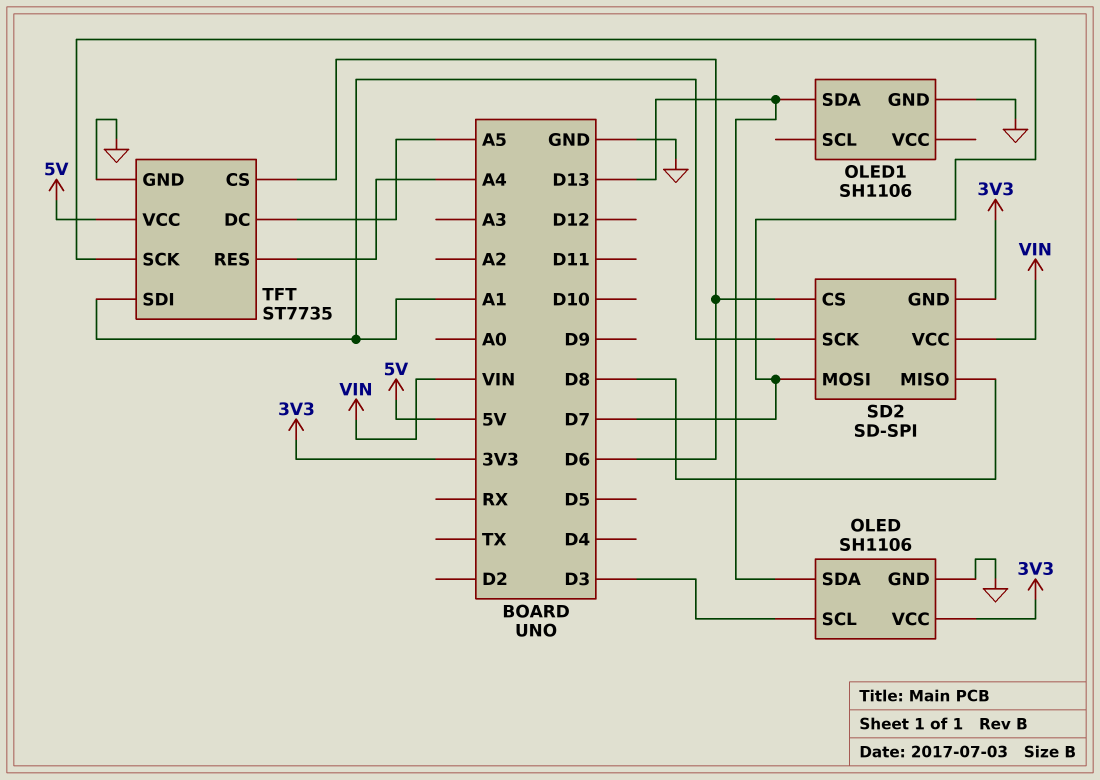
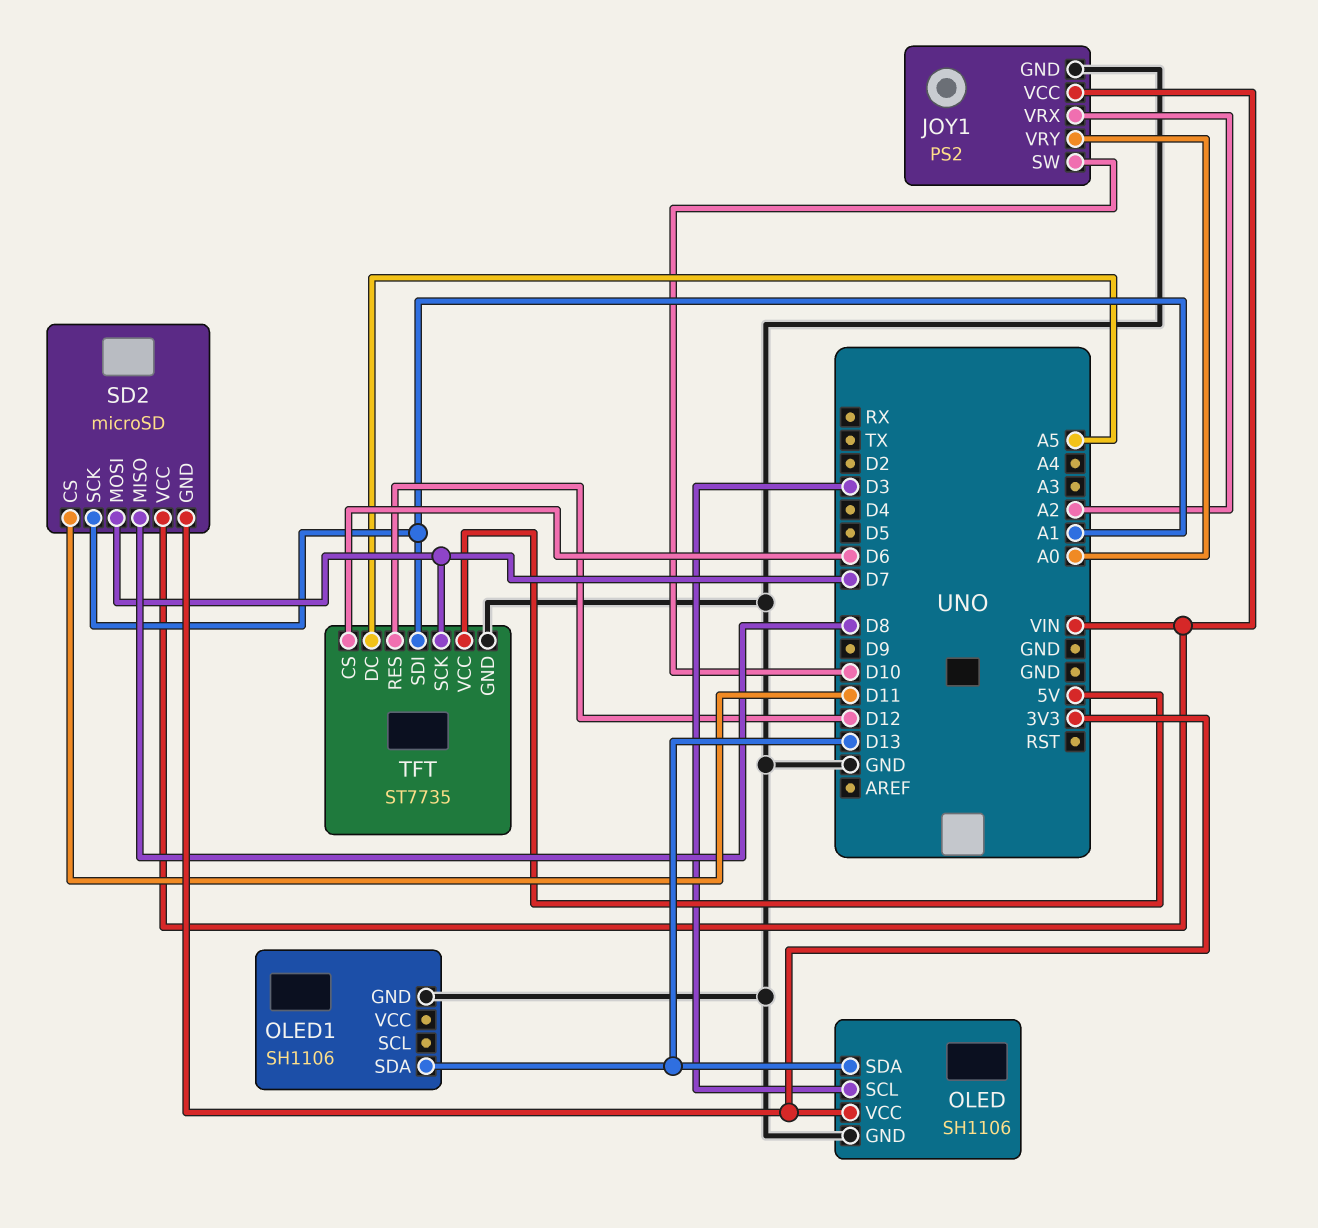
JOY1: none -> PS2
JOY1 pin GND: none -> GND
JOY1 pin SW: none -> D10
JOY1 pin VCC: none -> VIN
JOY1 pin VRX: none -> A2
JOY1 pin VRY: none -> A0
SD2: SD-SPI -> microSD
SD2 pin CS: D6 -> D11
TFT pin RES: A4 -> D12

